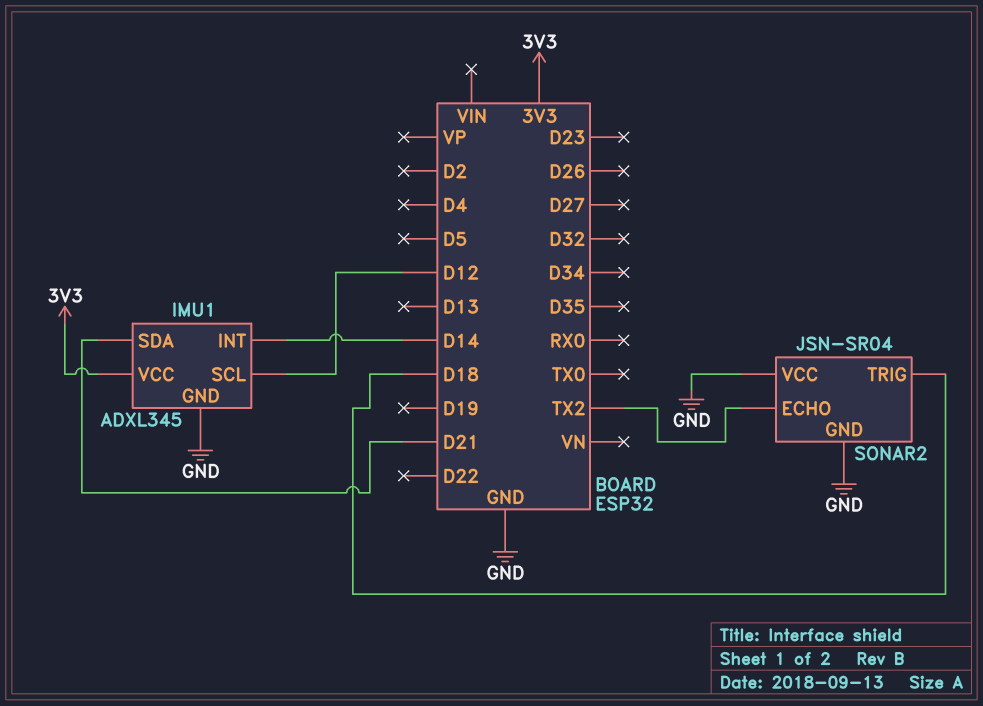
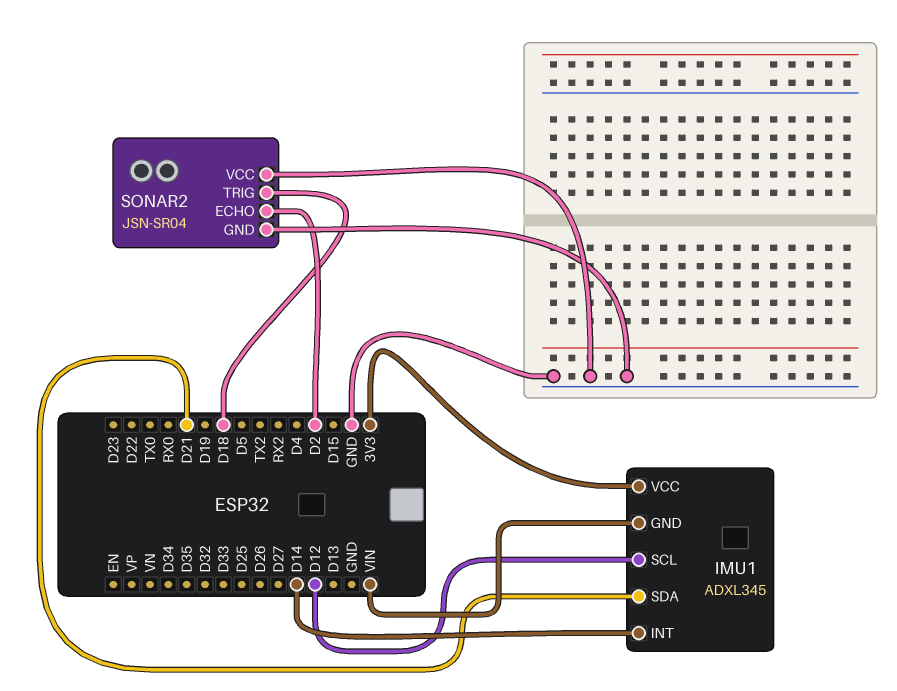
IMU1 pin GND: GND -> VIN
SONAR2 pin ECHO: TX2 -> D2

